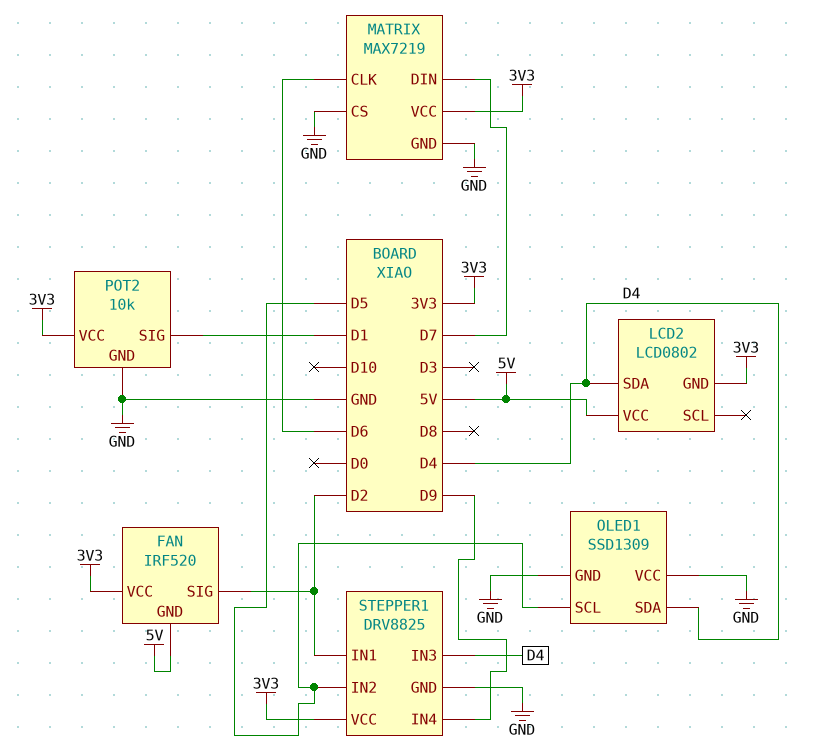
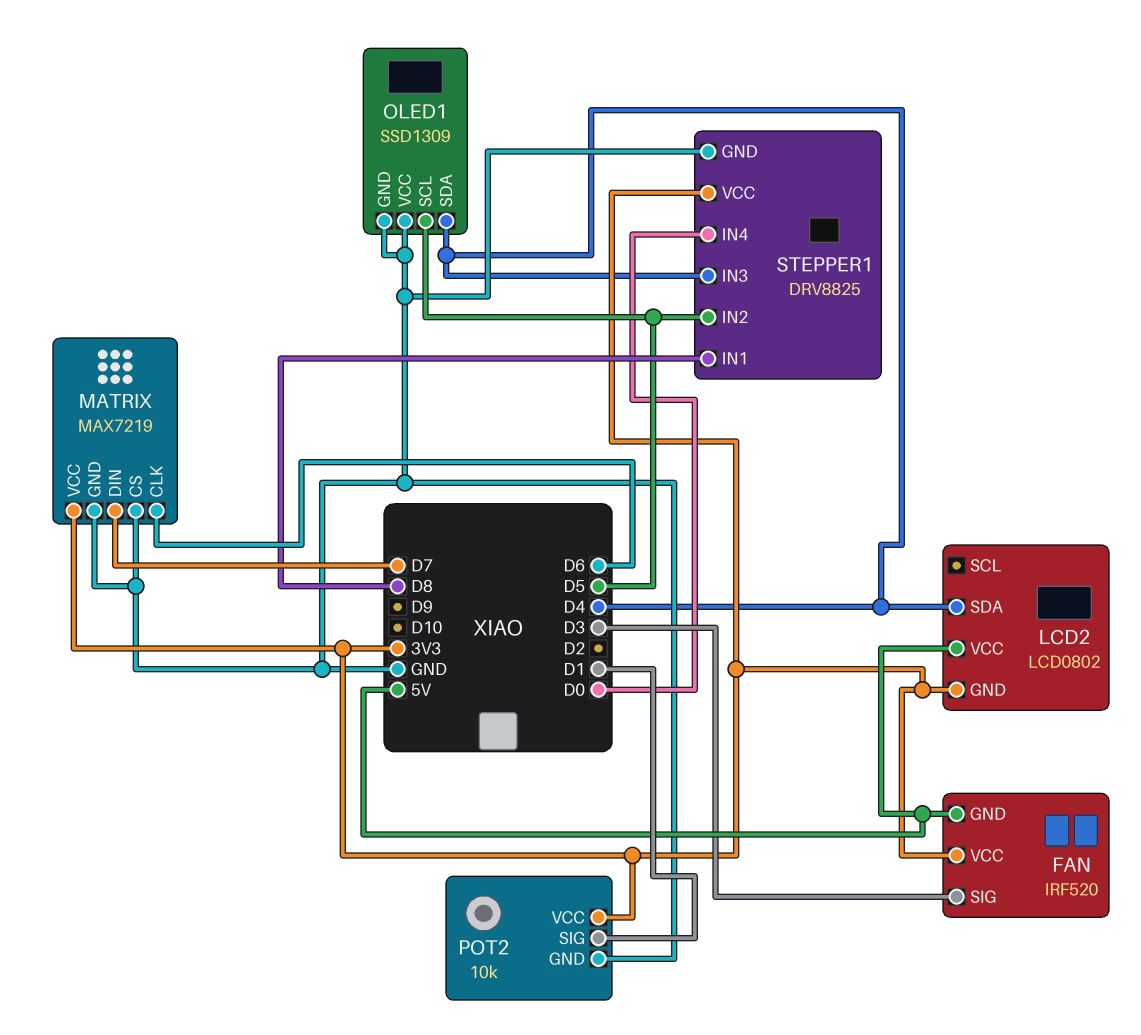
FAN pin SIG: D2 -> D3
STEPPER1 pin IN1: D2 -> D8
STEPPER1 pin IN4: D9 -> D0

